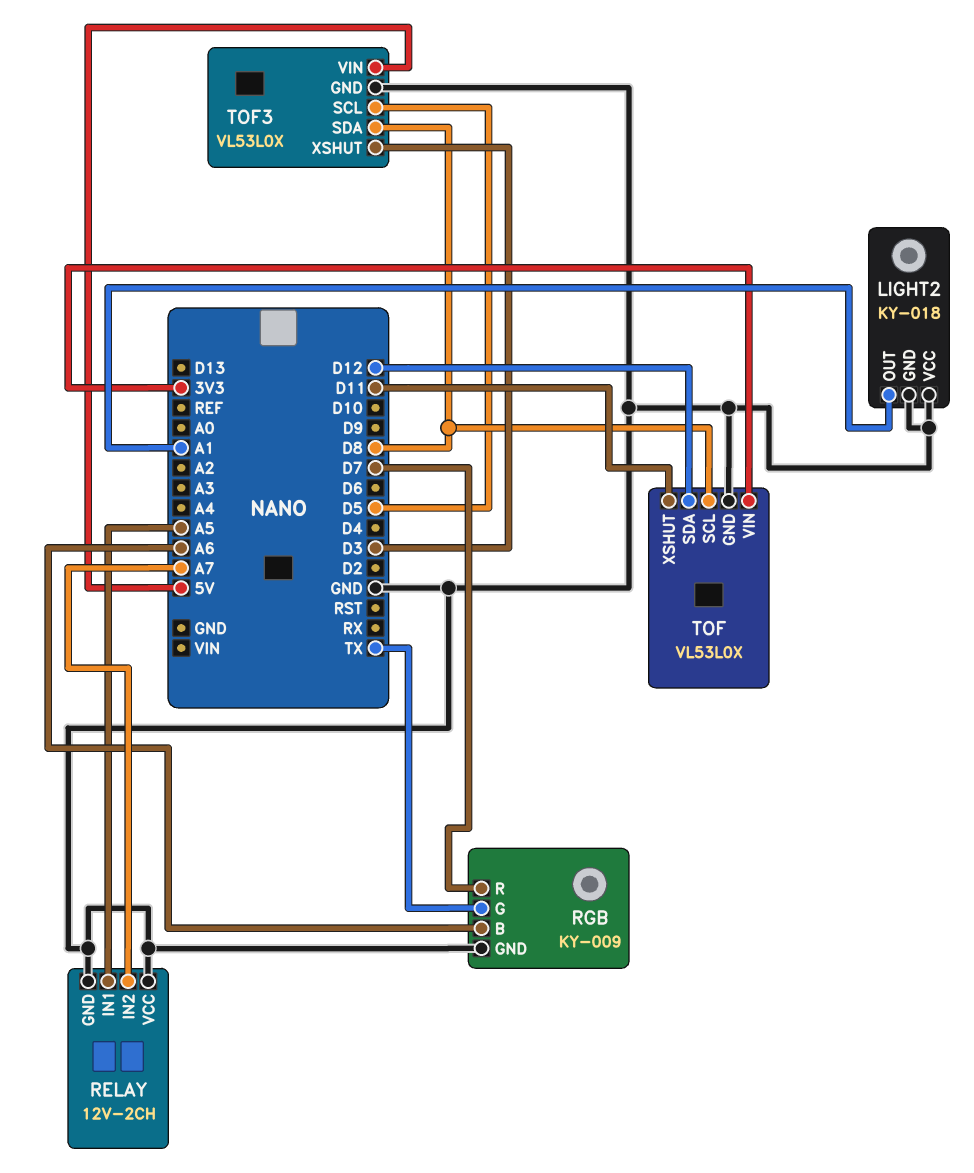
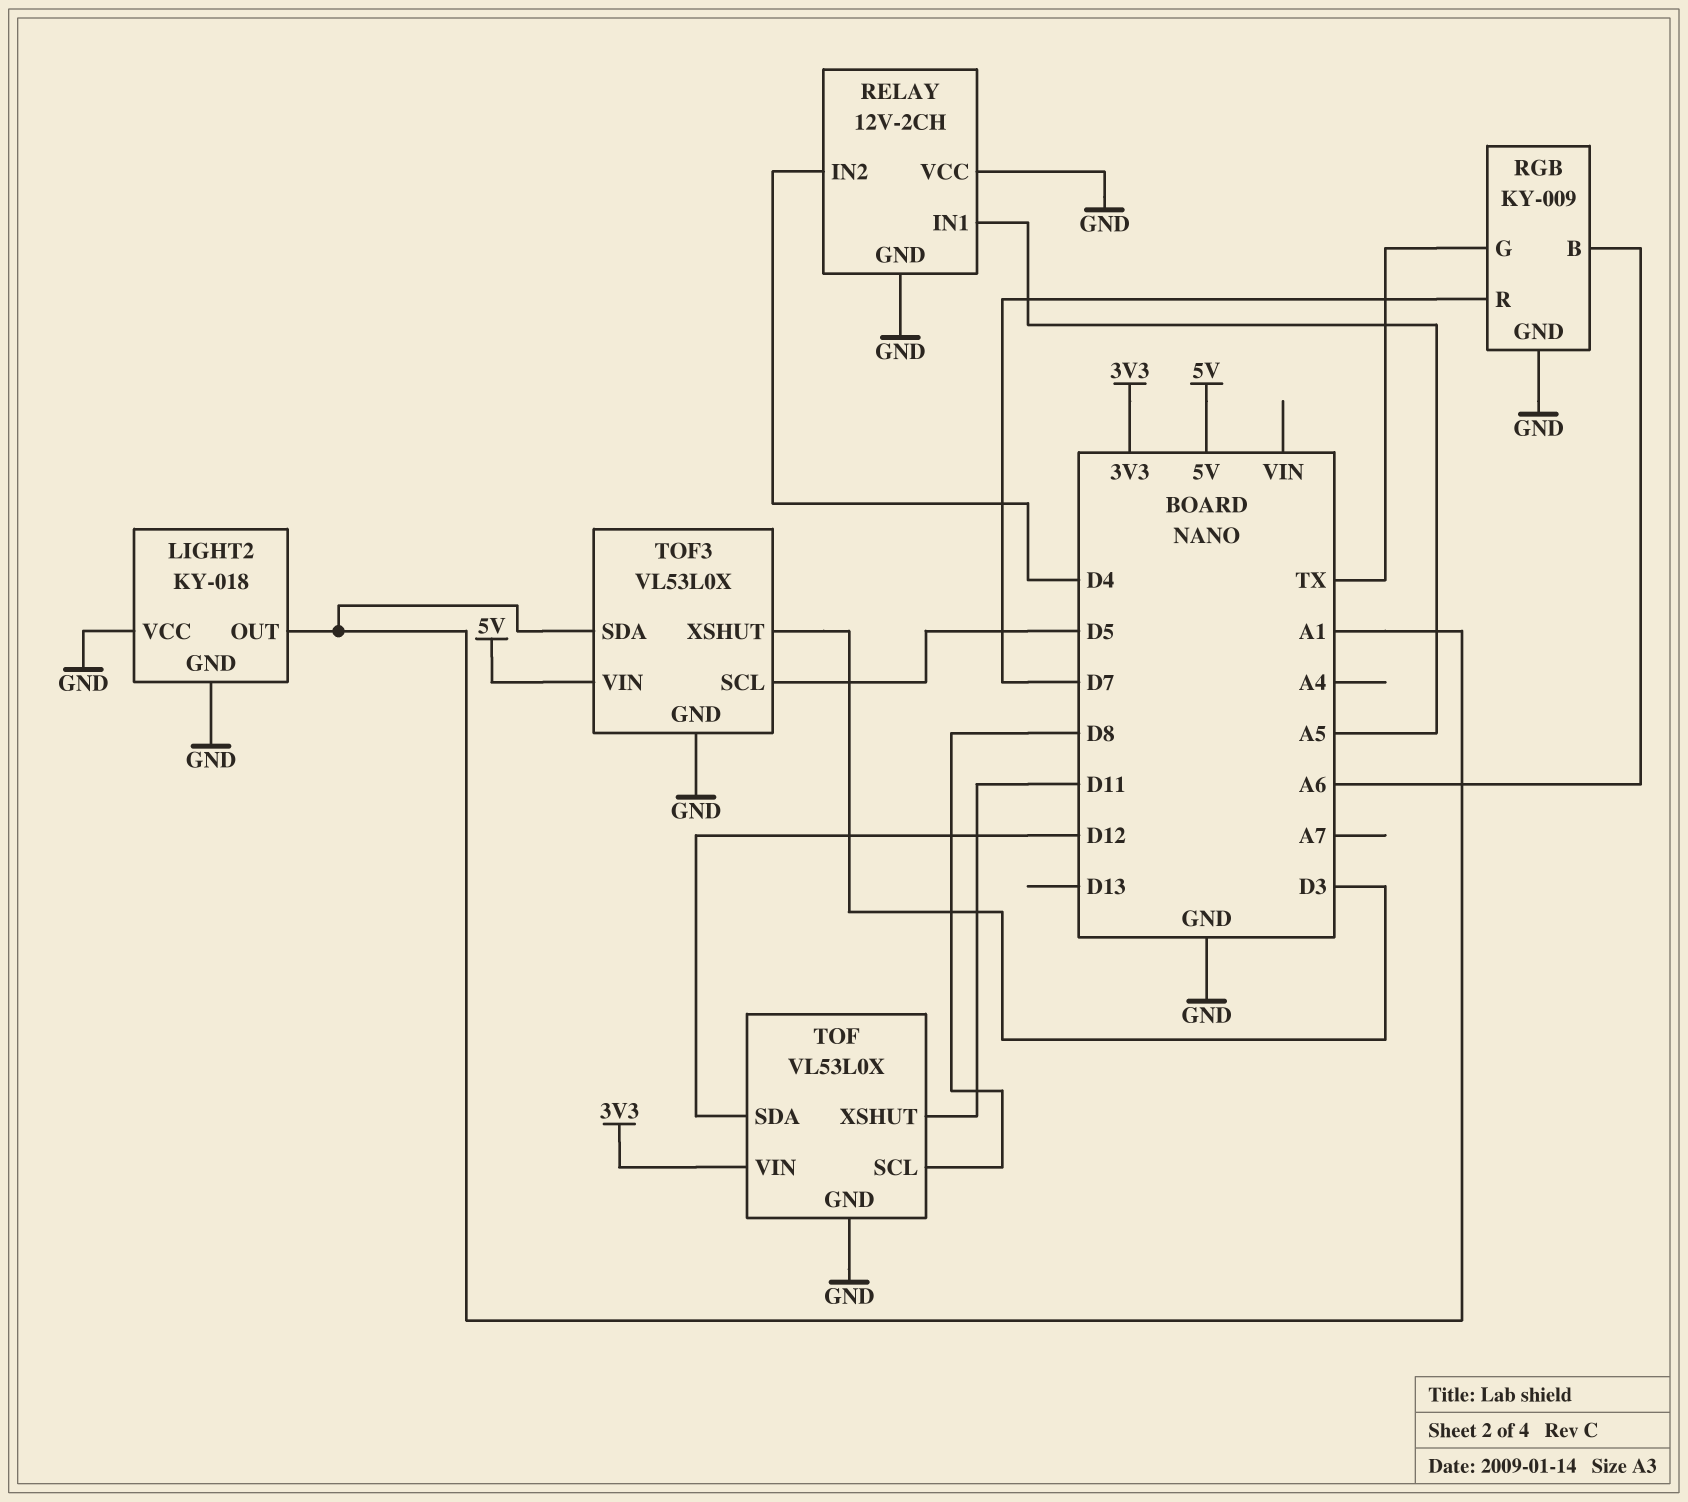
RELAY pin IN2: A7 -> D4
TOF3 pin SDA: D8 -> A1

